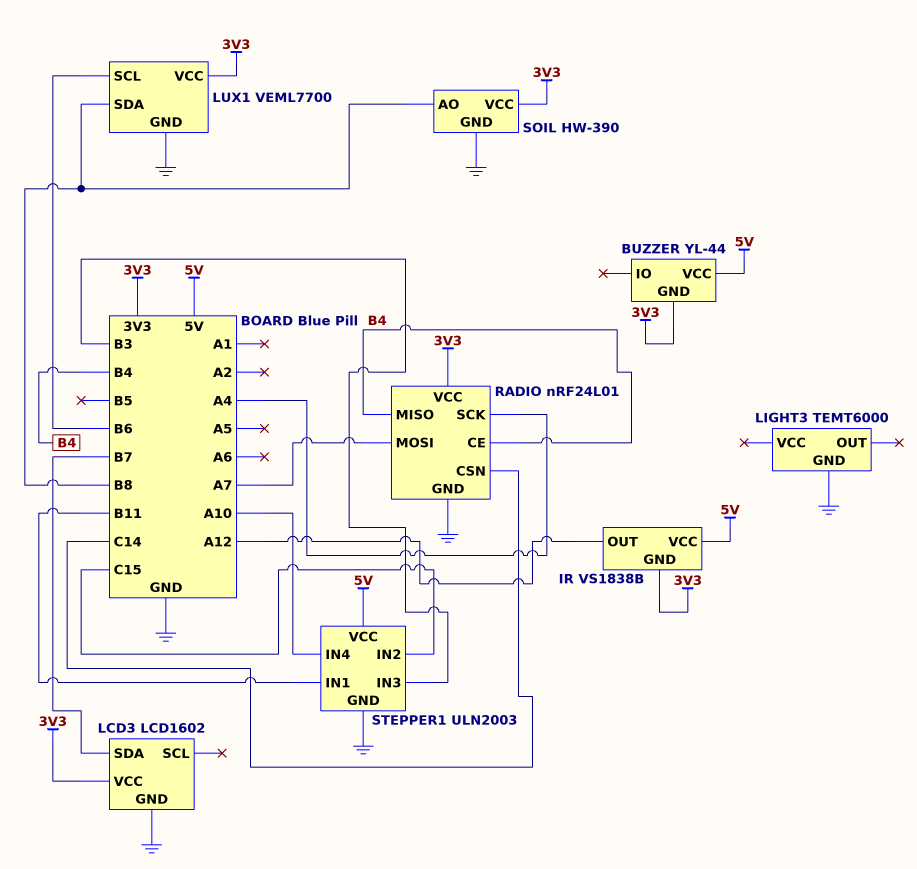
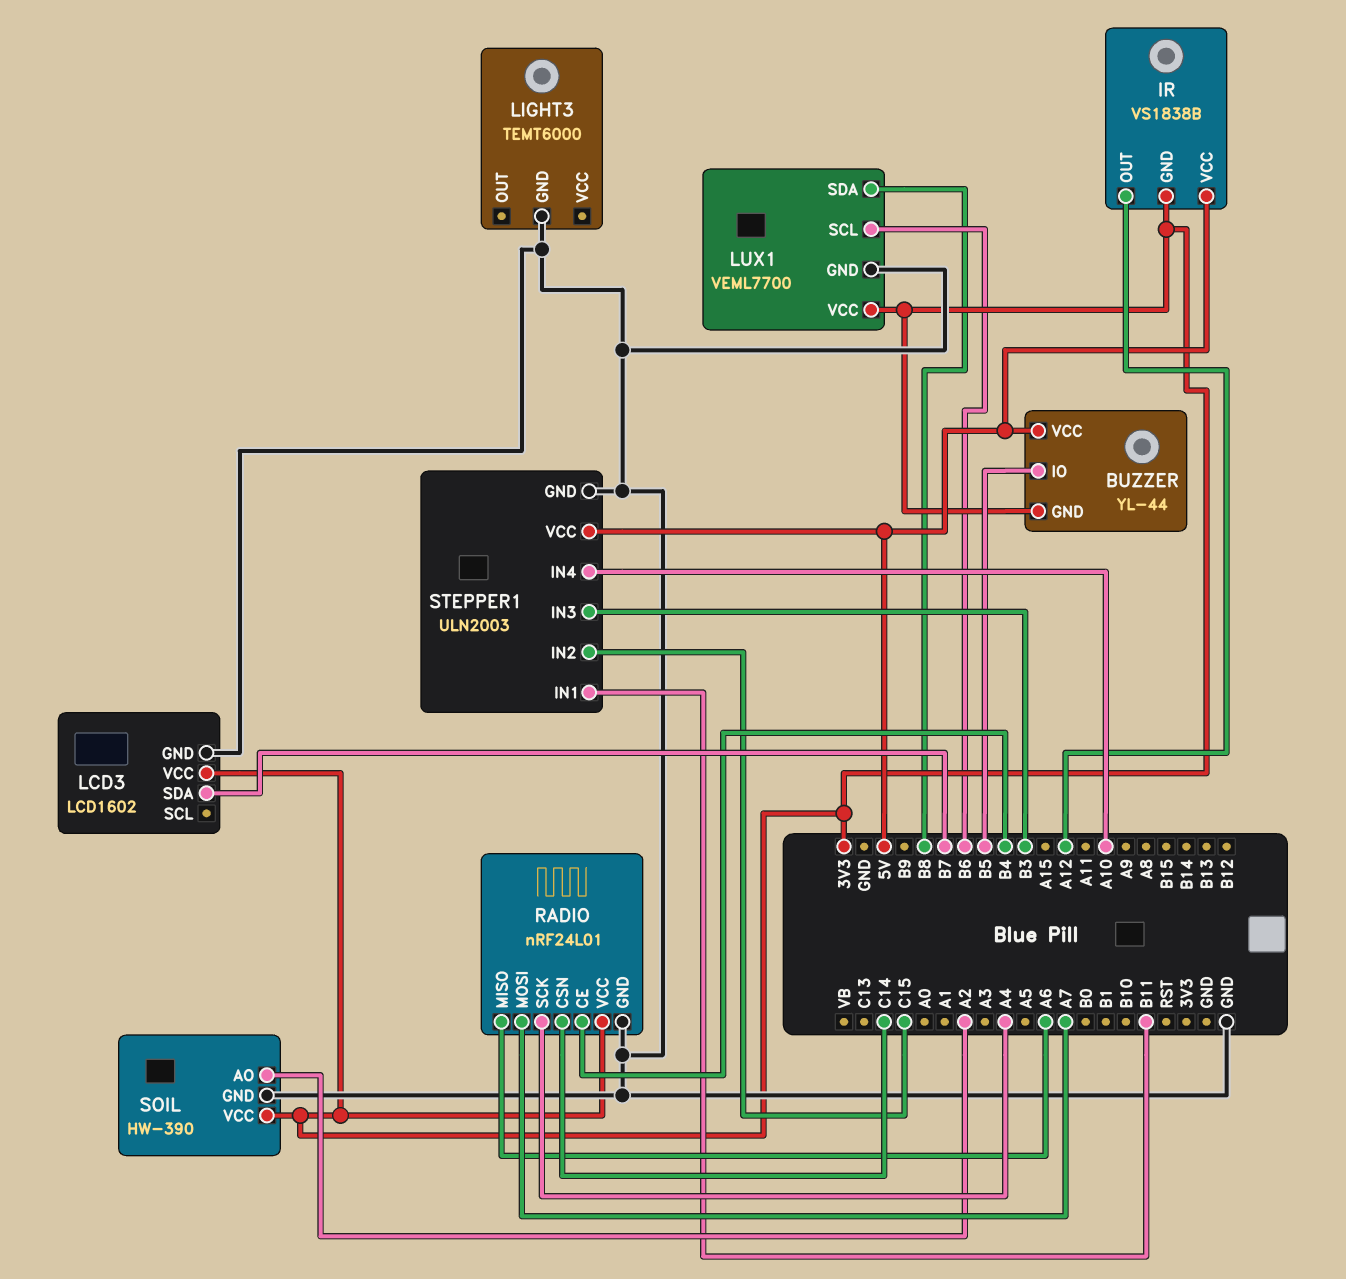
BUZZER pin IO: none -> B5
RADIO pin MISO: B4 -> A6
SOIL pin AO: B8 -> A2

